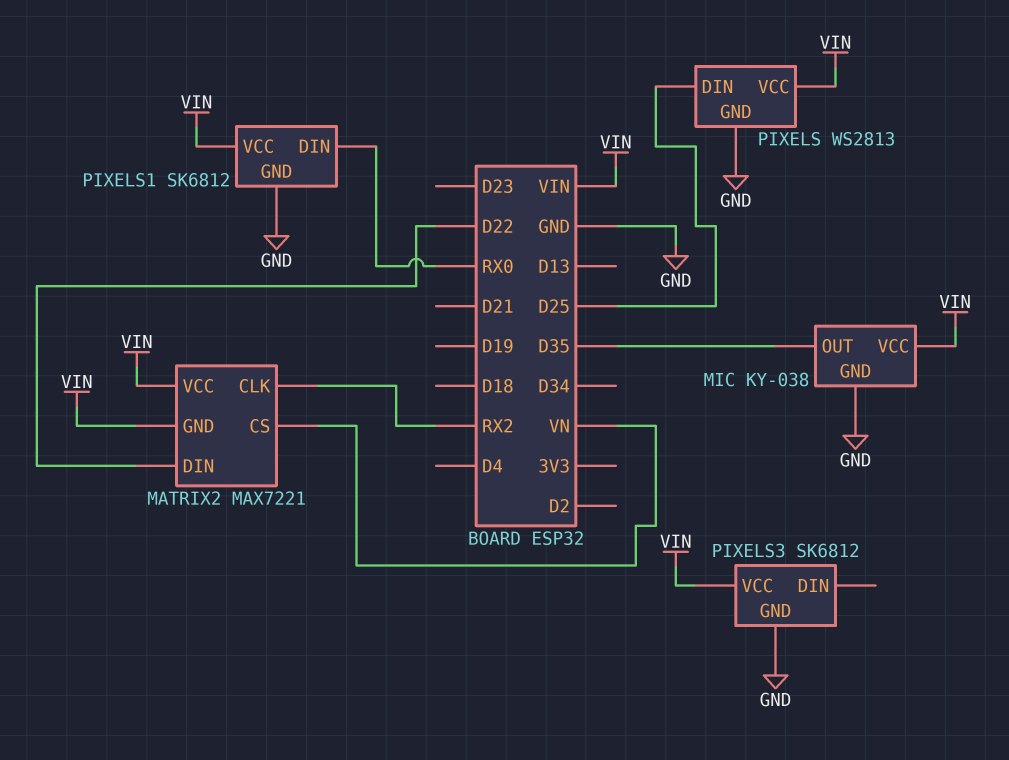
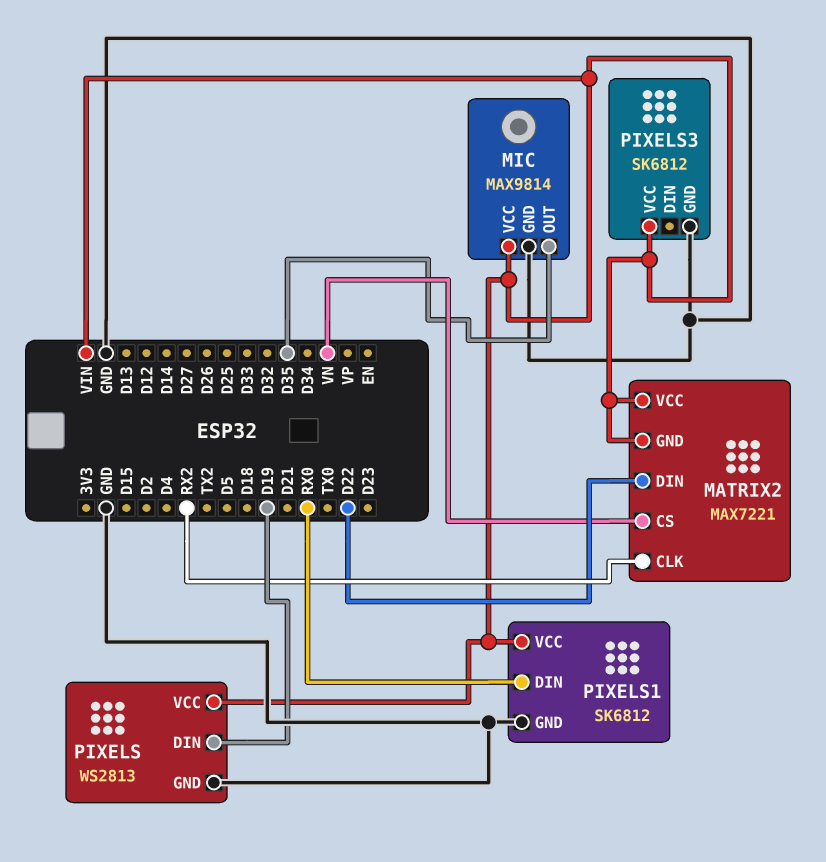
MIC: KY-038 -> MAX9814
PIXELS pin DIN: D25 -> D19

